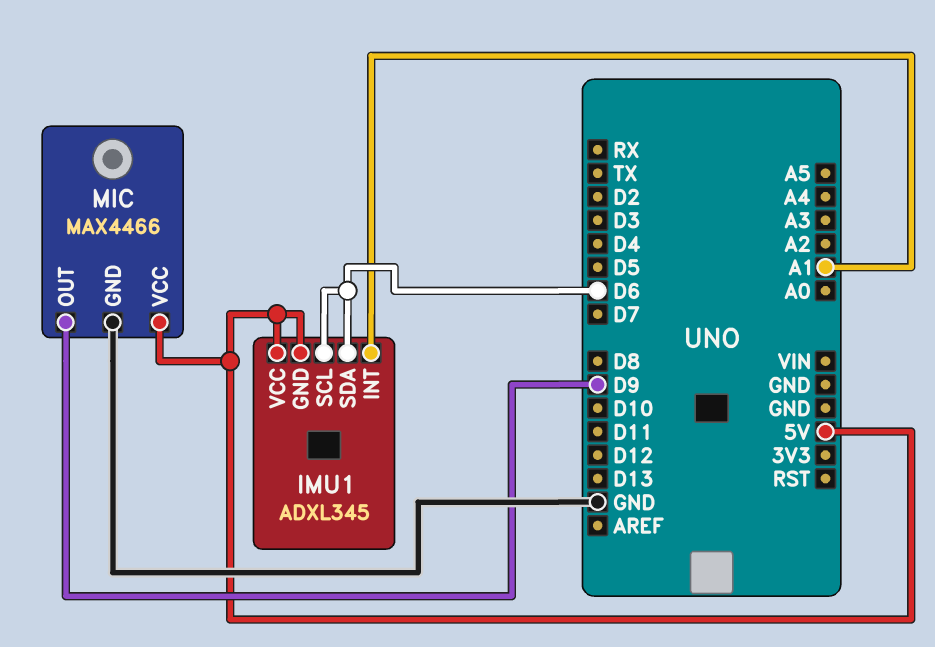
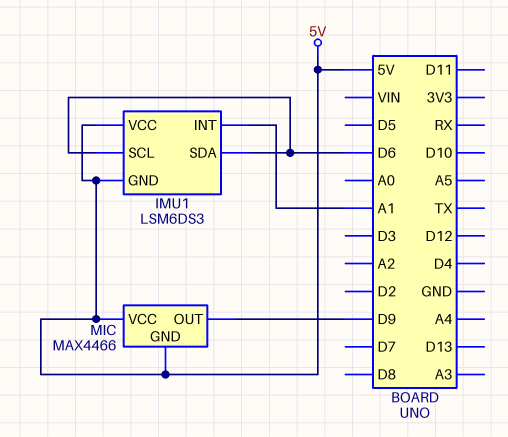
IMU1: ADXL345 -> LSM6DS3
MIC pin GND: GND -> 5V

